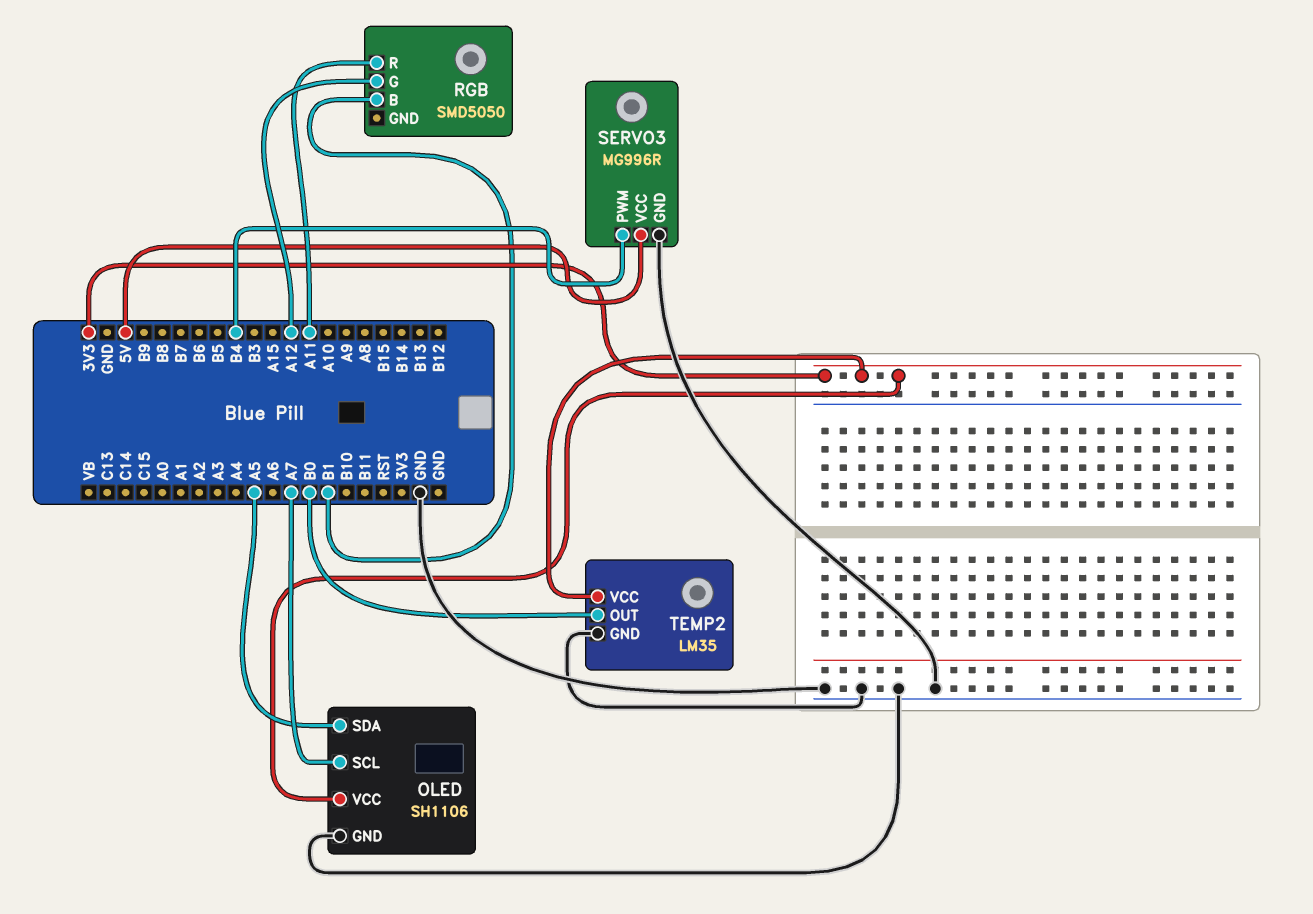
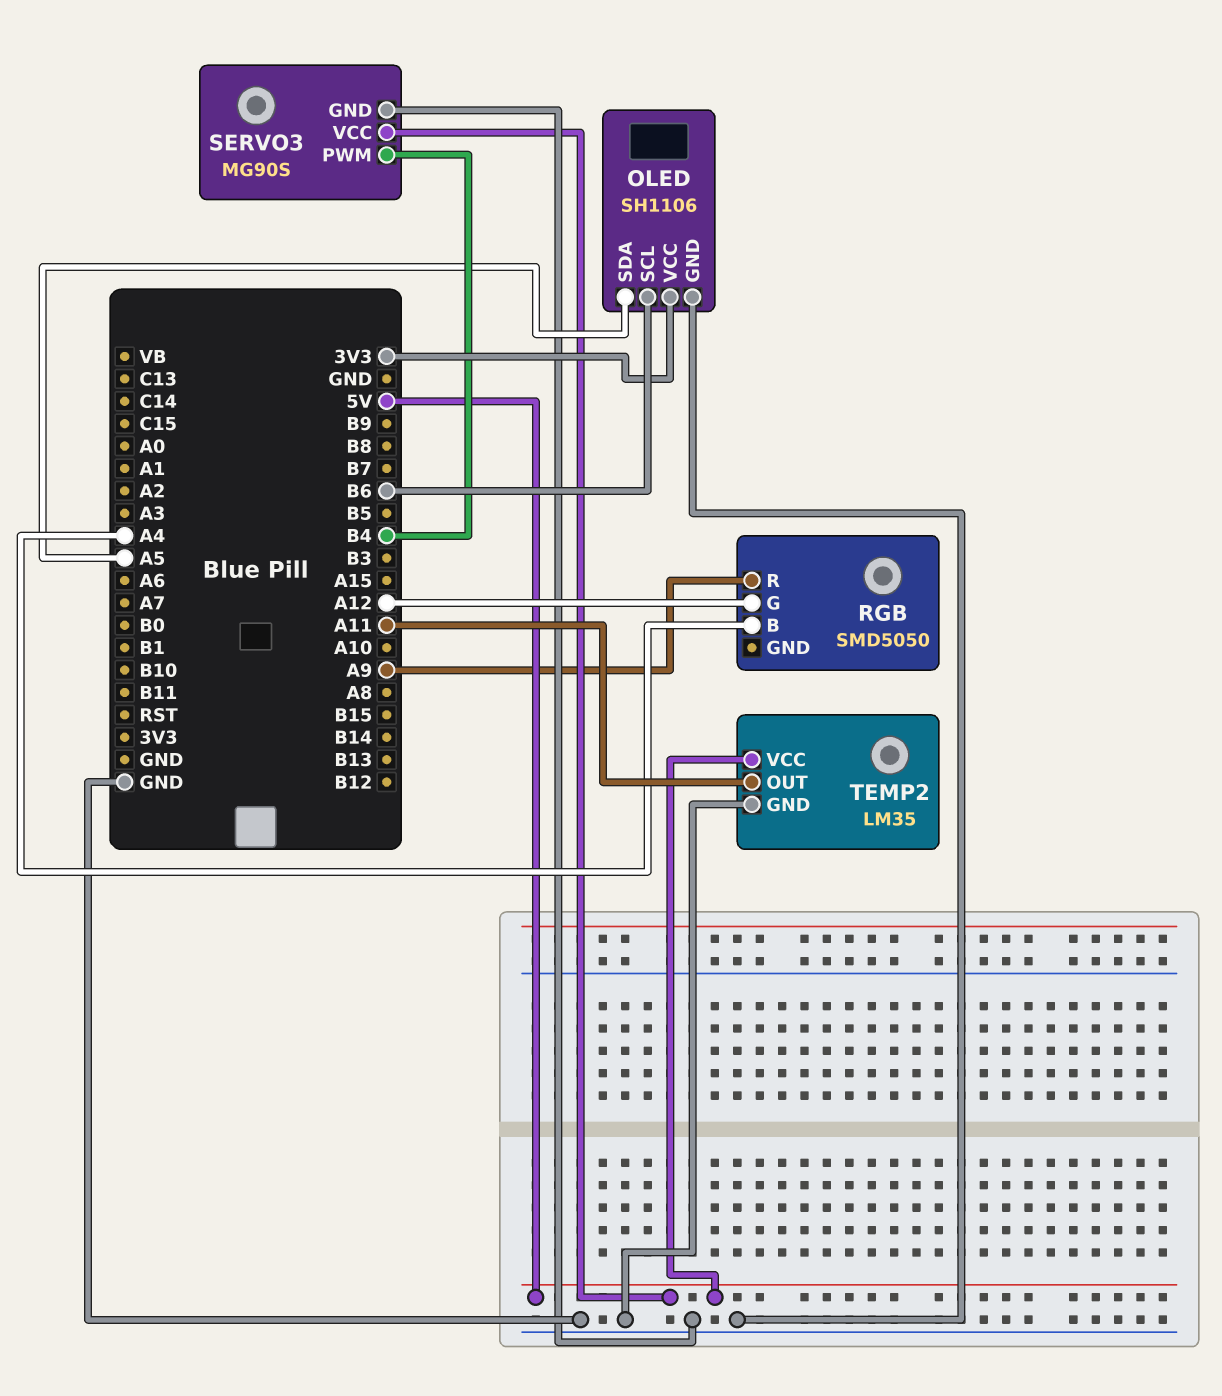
OLED pin SCL: A7 -> B6
RGB pin B: B1 -> A4
RGB pin R: A11 -> A9
SERVO3: MG996R -> MG90S
TEMP2 pin OUT: B0 -> A11
TEMP2 pin VCC: 3V3 -> 5V

